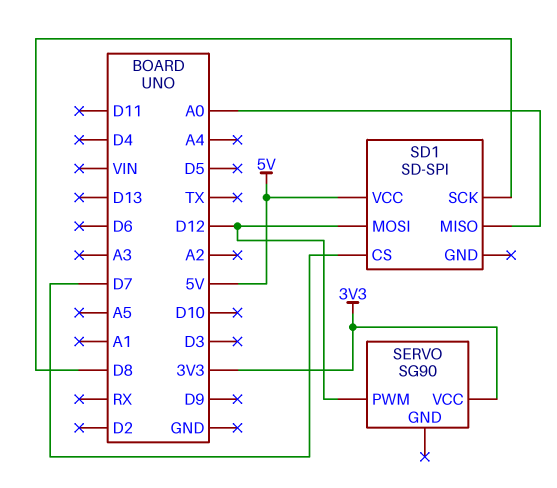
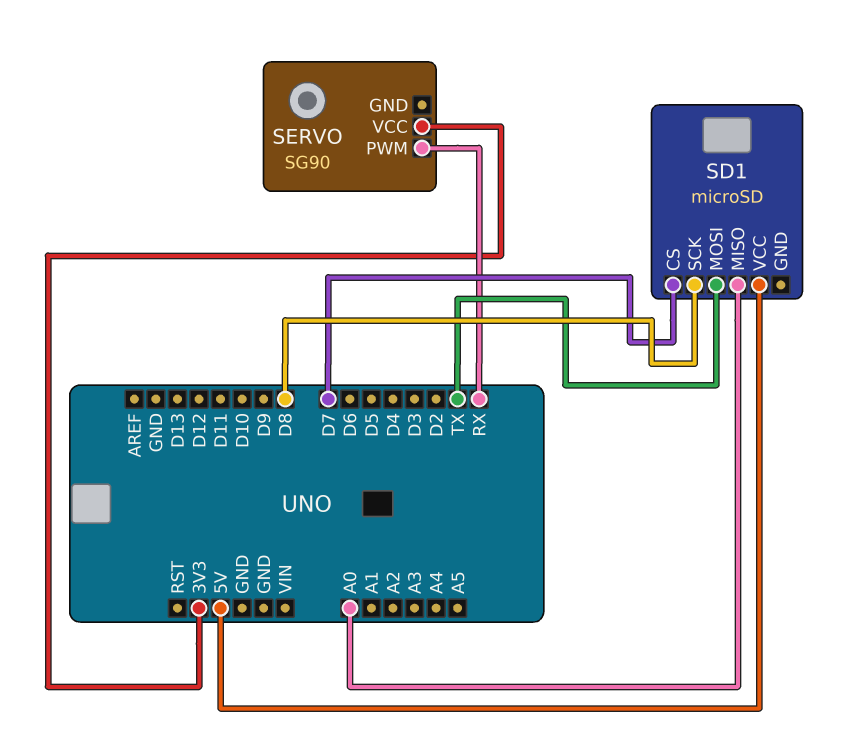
SD1: SD-SPI -> microSD
SD1 pin MOSI: D12 -> TX
SERVO pin PWM: D12 -> RX

